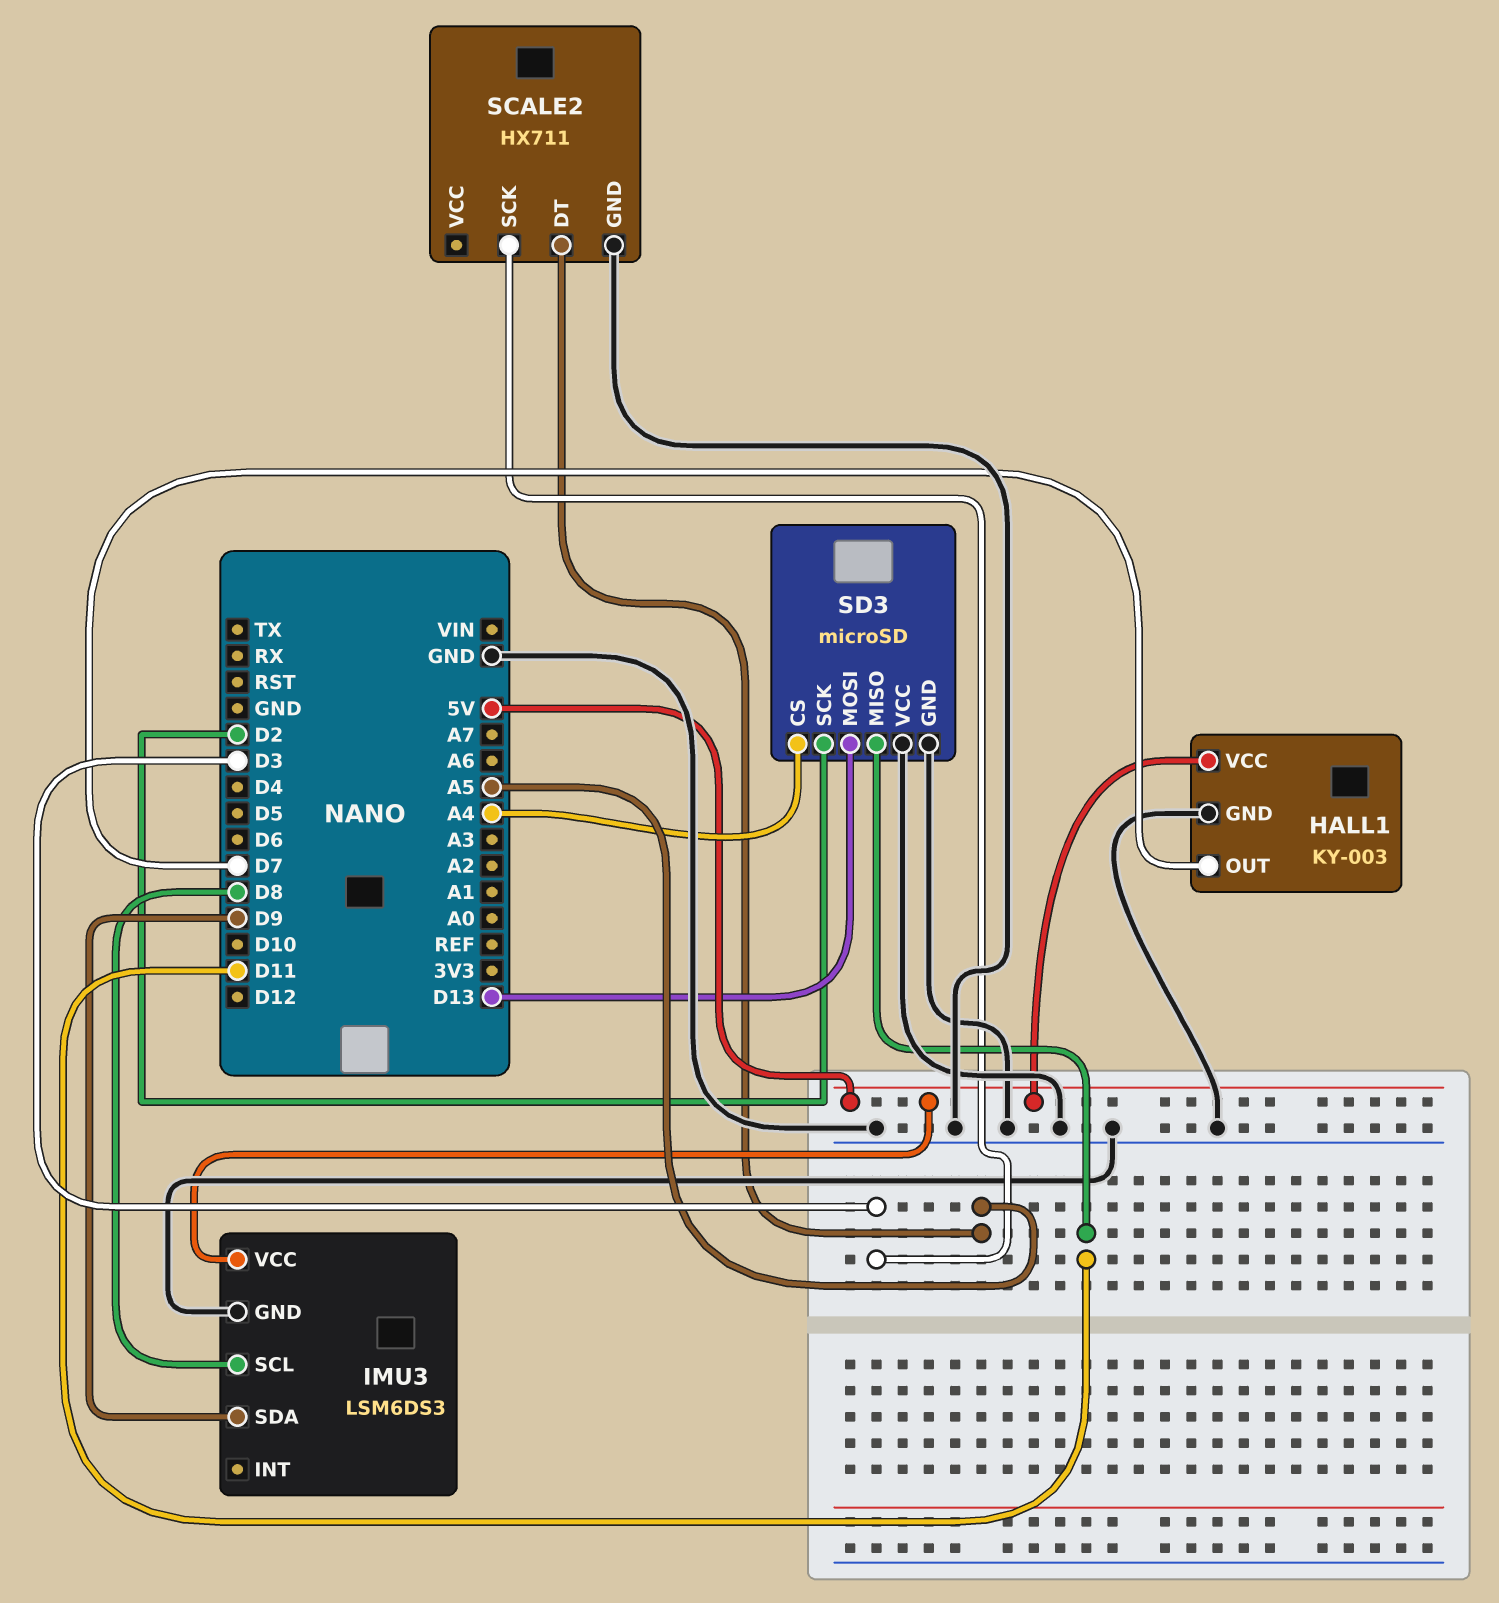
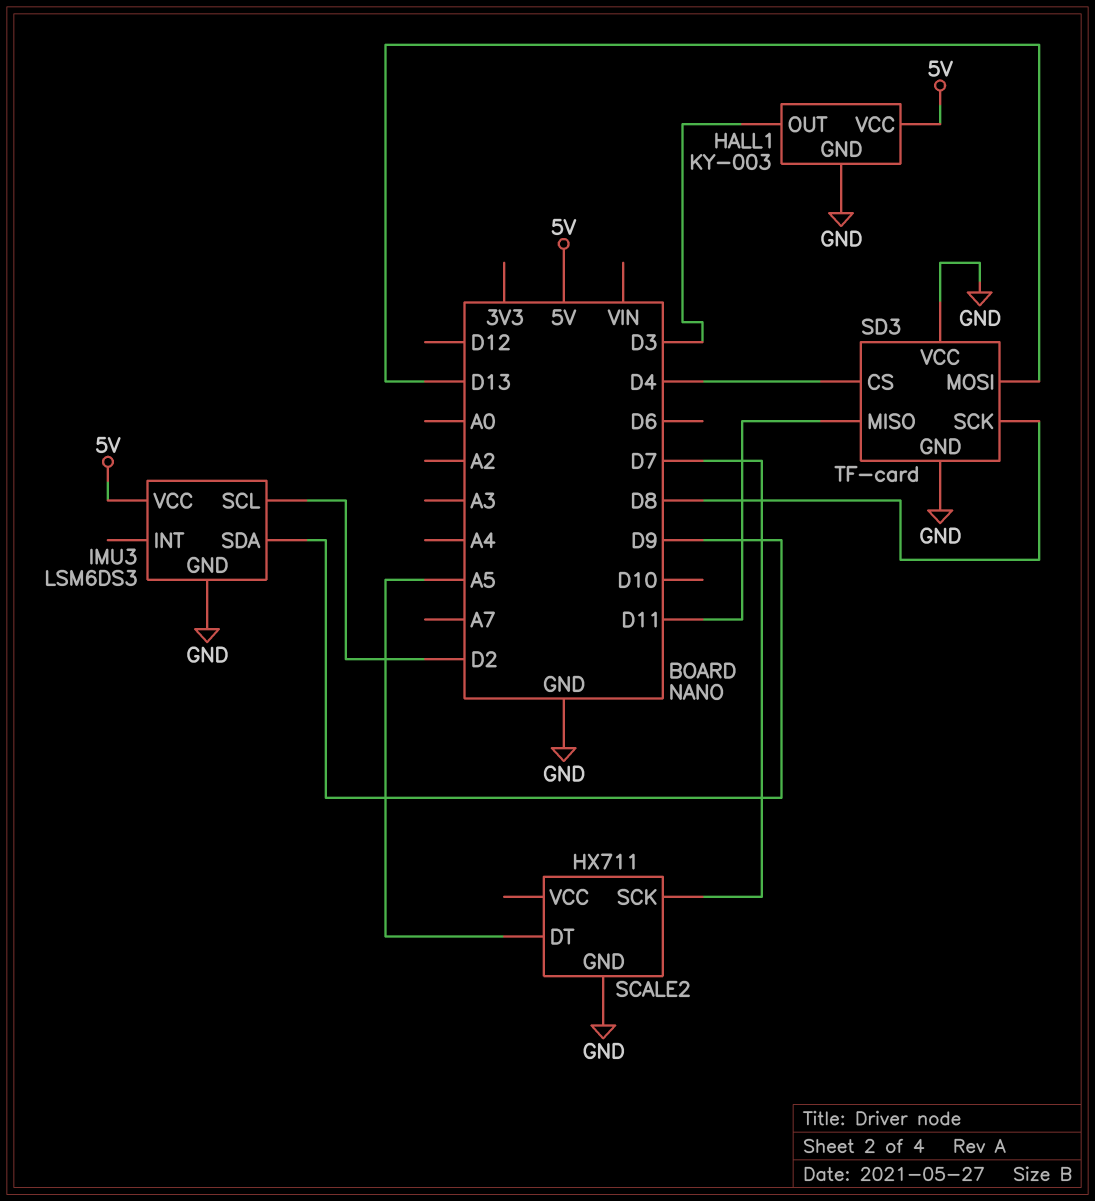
HALL1 pin OUT: D7 -> D3
IMU3 pin SCL: D8 -> D2
SCALE2 pin SCK: D3 -> D7
SD3: microSD -> TF-card
SD3 pin CS: A4 -> D4
SD3 pin SCK: D2 -> D8

